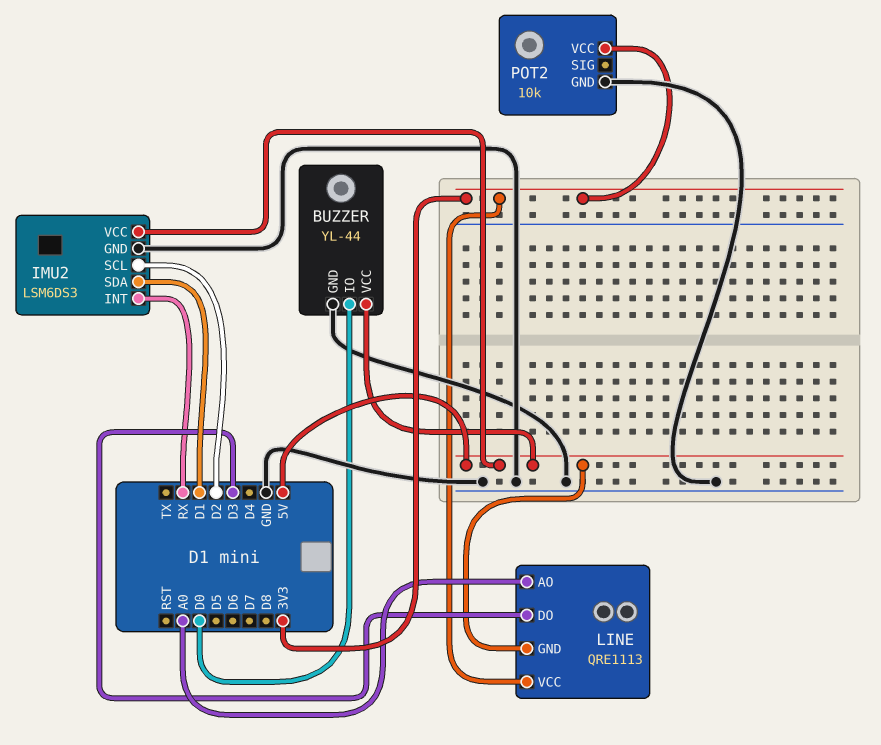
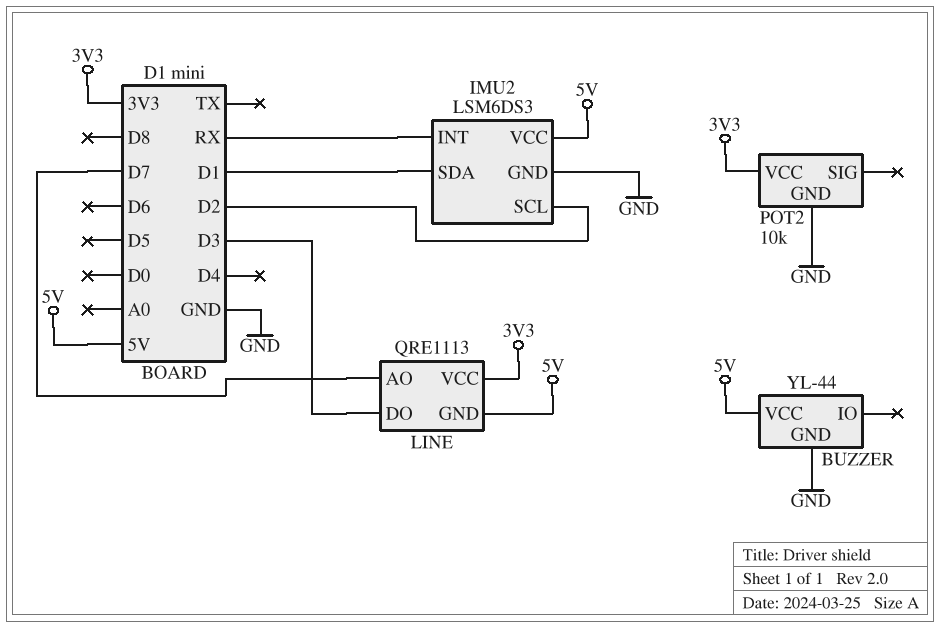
BUZZER pin IO: D0 -> none
LINE pin AO: A0 -> D7

